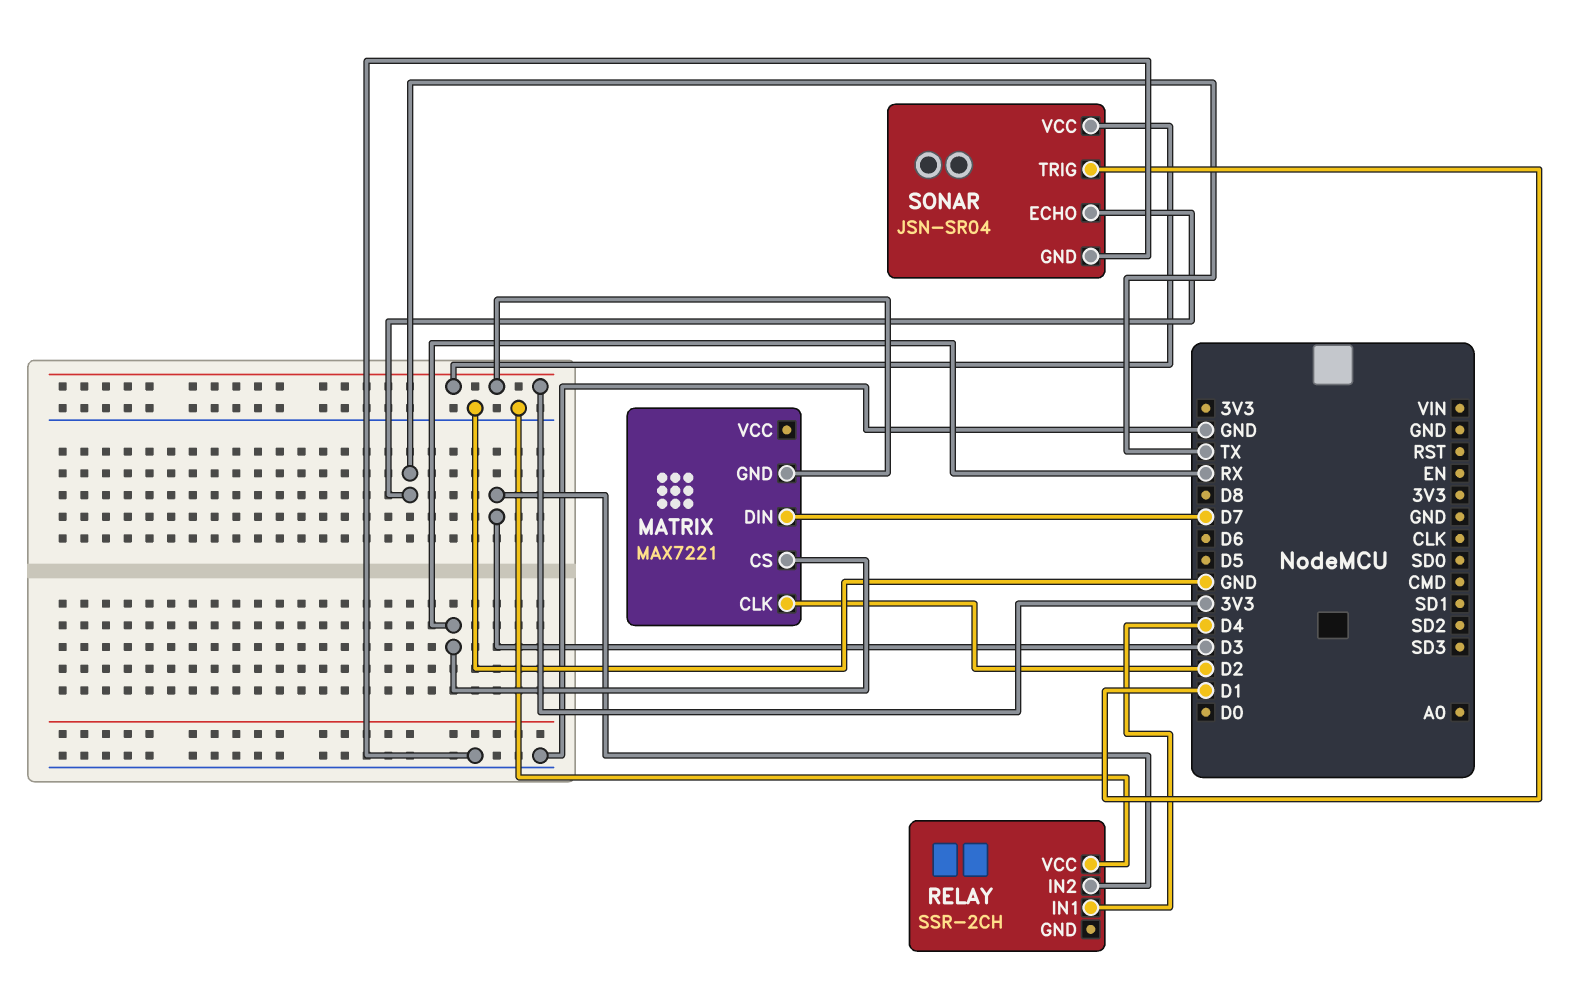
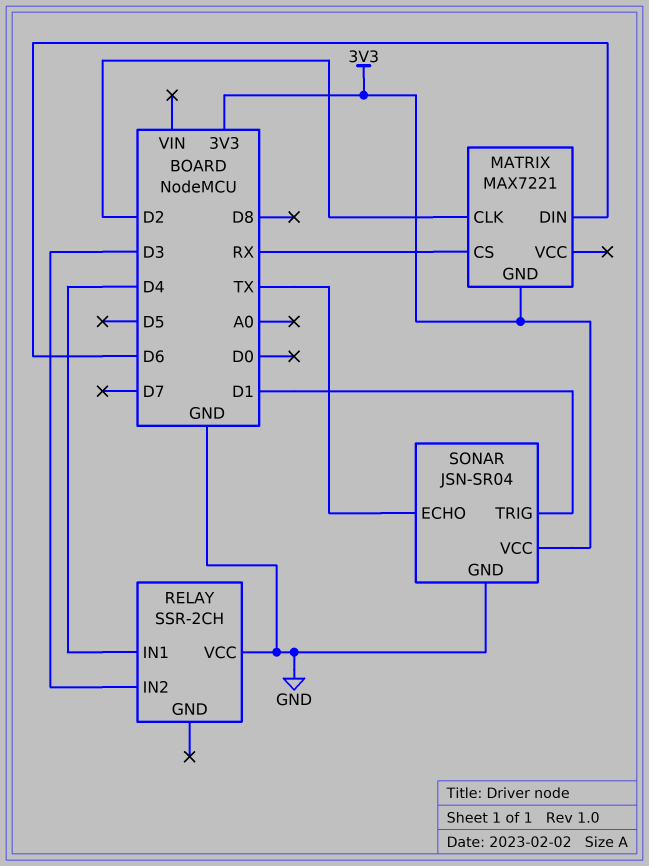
MATRIX pin DIN: D7 -> D6

